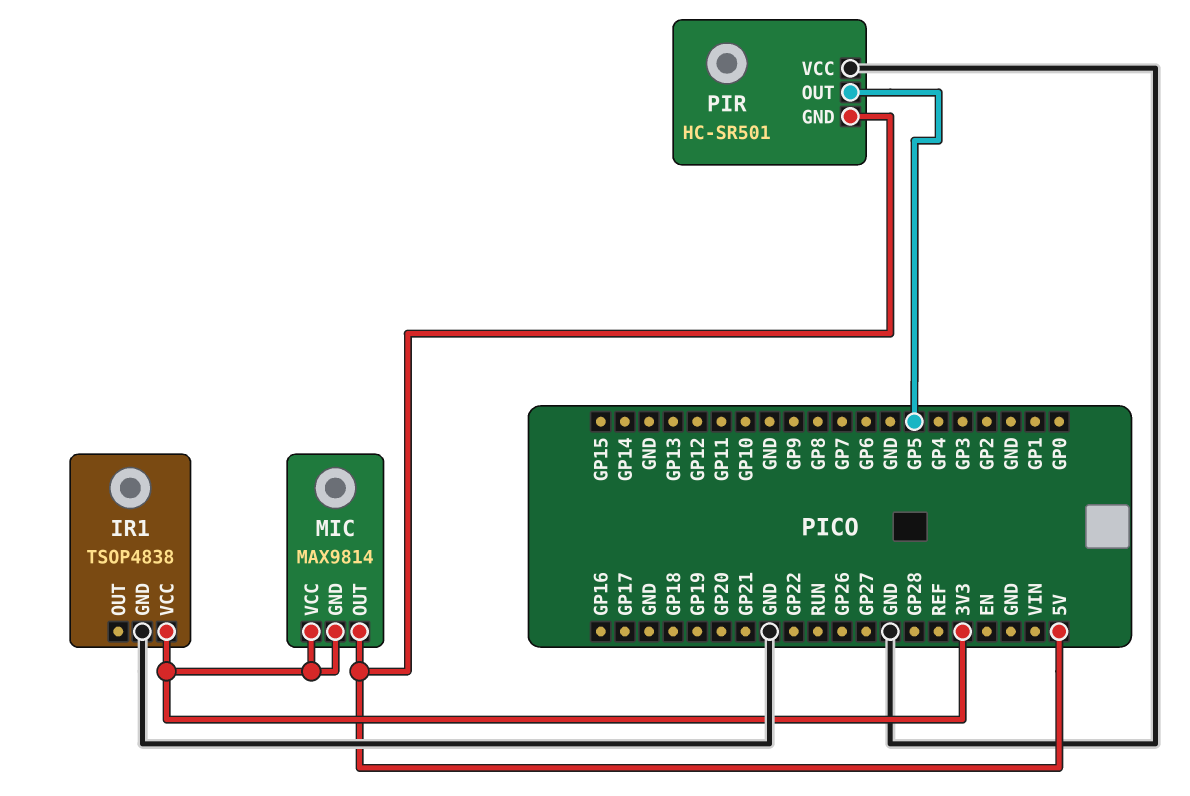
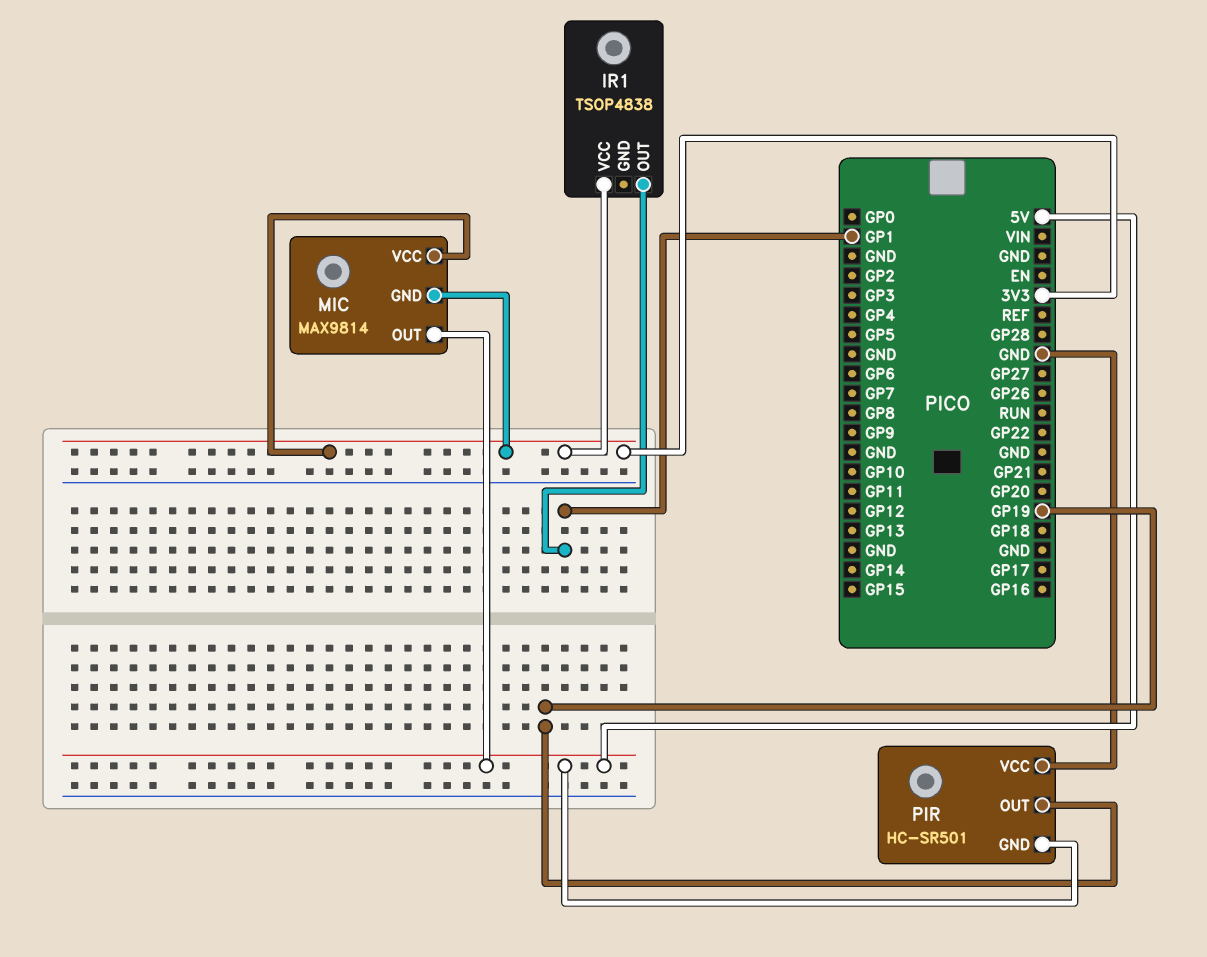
IR1 pin GND: GND -> none
IR1 pin OUT: none -> GP1
PIR pin OUT: GP5 -> GP19

